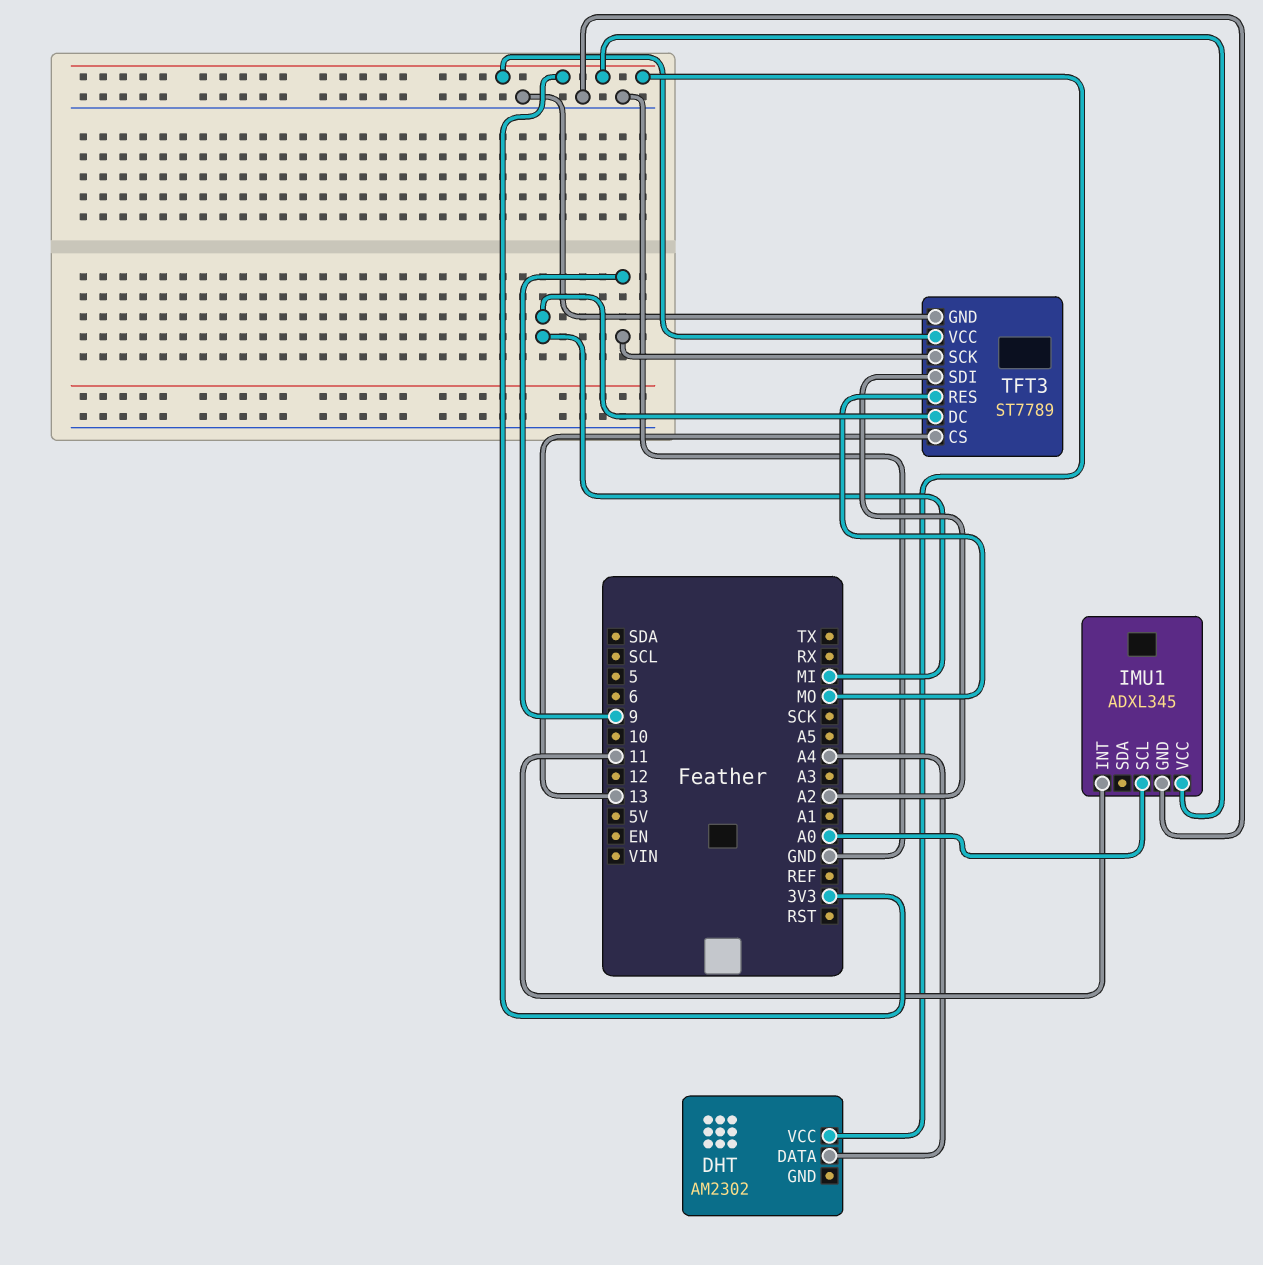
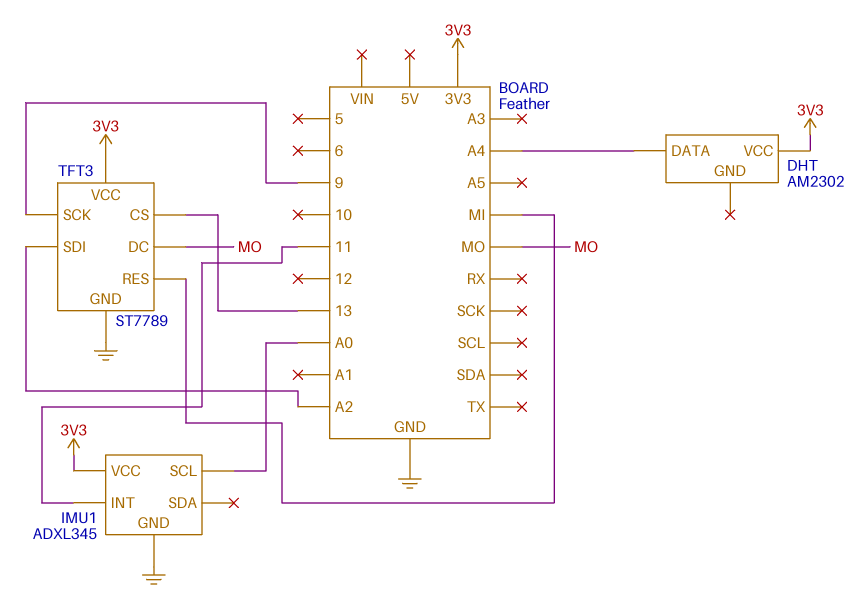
TFT3 pin DC: MI -> MO
TFT3 pin RES: MO -> MI

